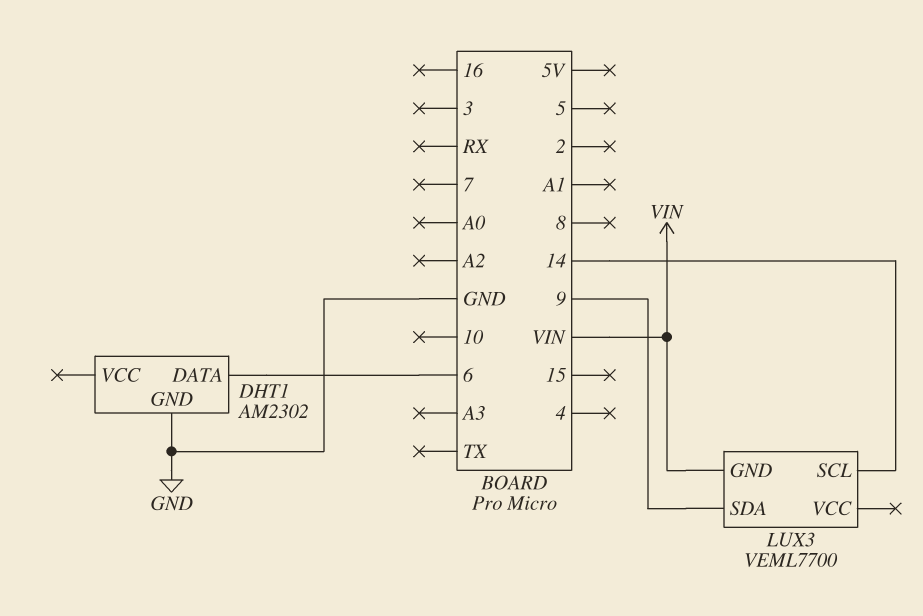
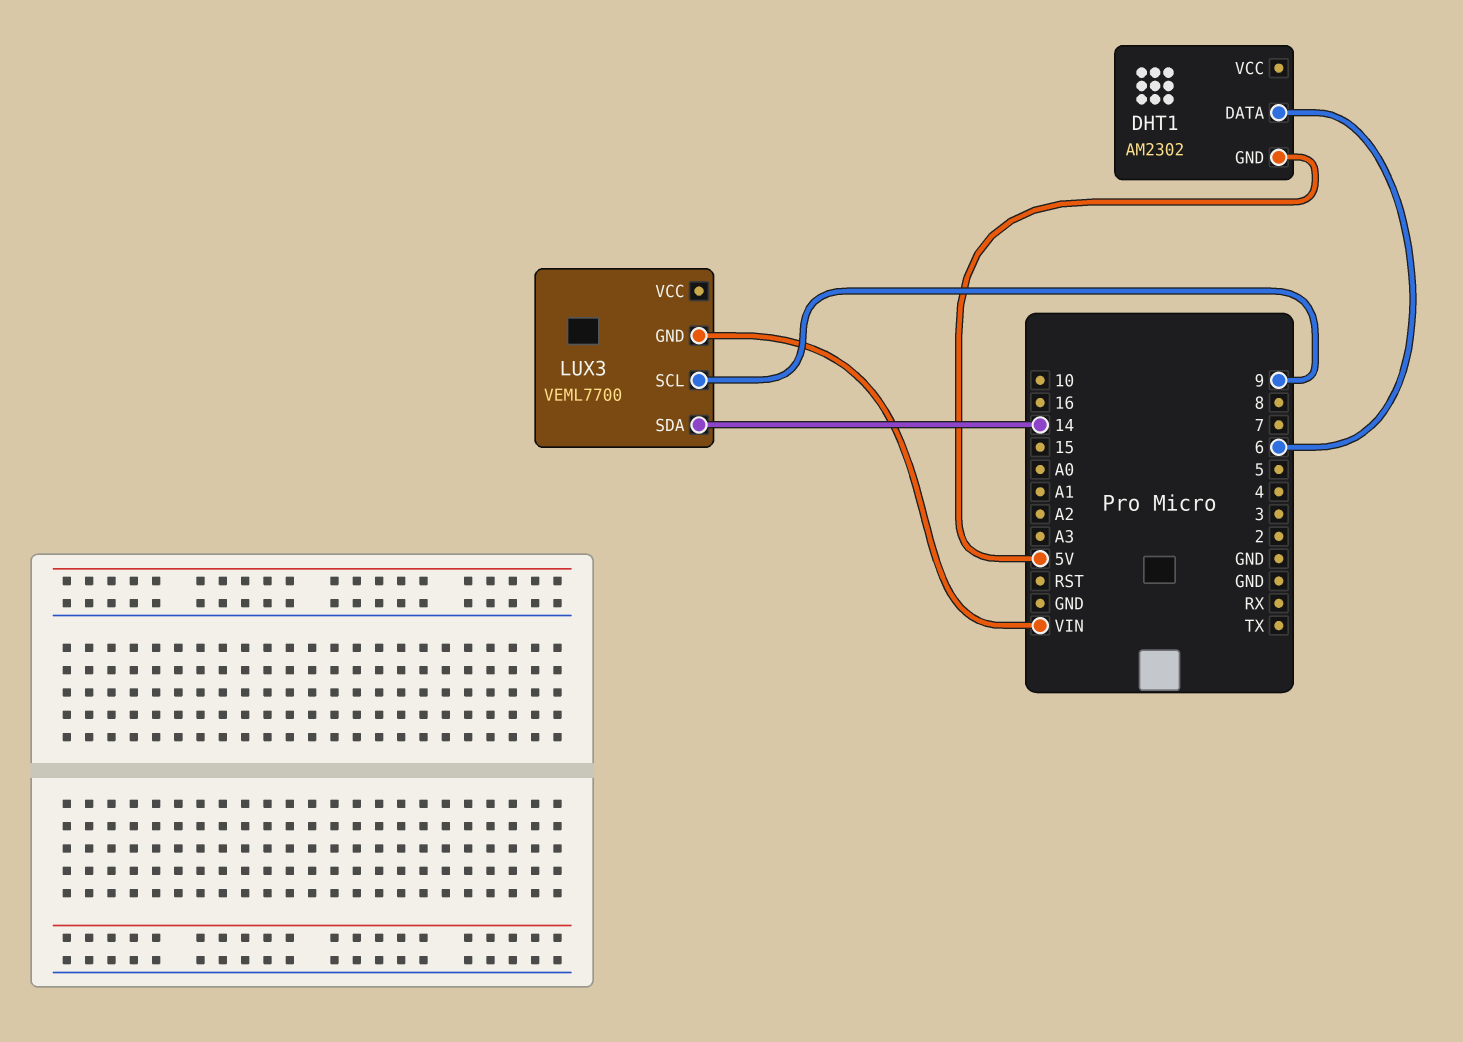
DHT1 pin GND: GND -> 5V
LUX3 pin SCL: 14 -> 9
LUX3 pin SDA: 9 -> 14

